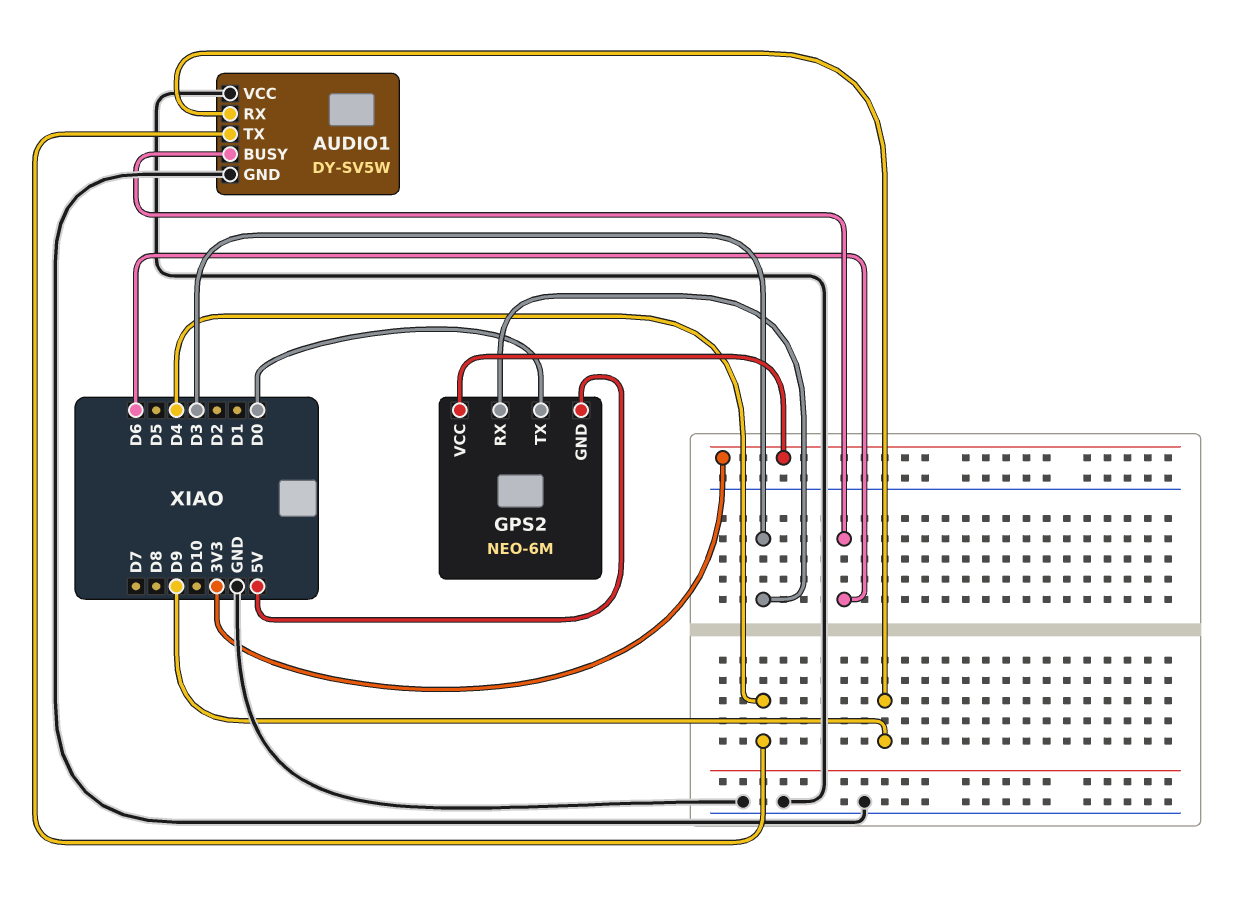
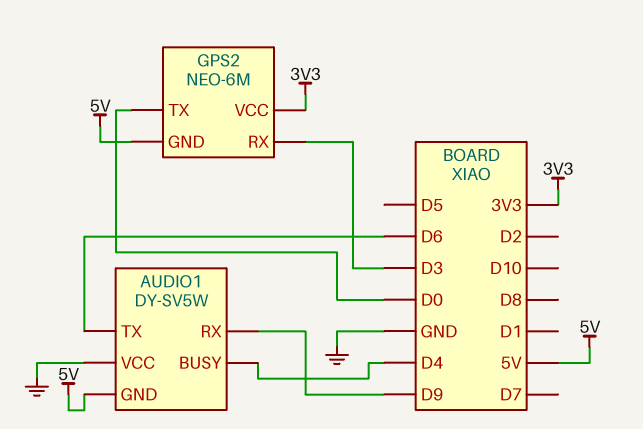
AUDIO1 pin BUSY: D6 -> D4
AUDIO1 pin GND: GND -> 5V
AUDIO1 pin TX: D4 -> D6

